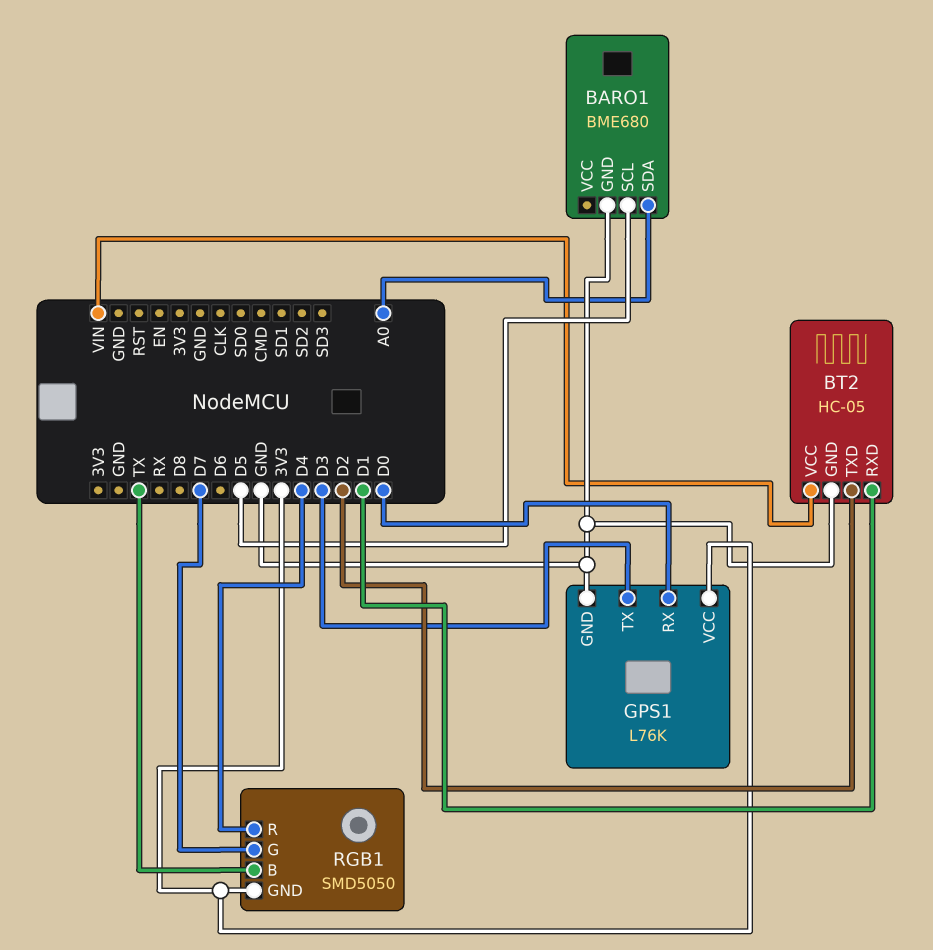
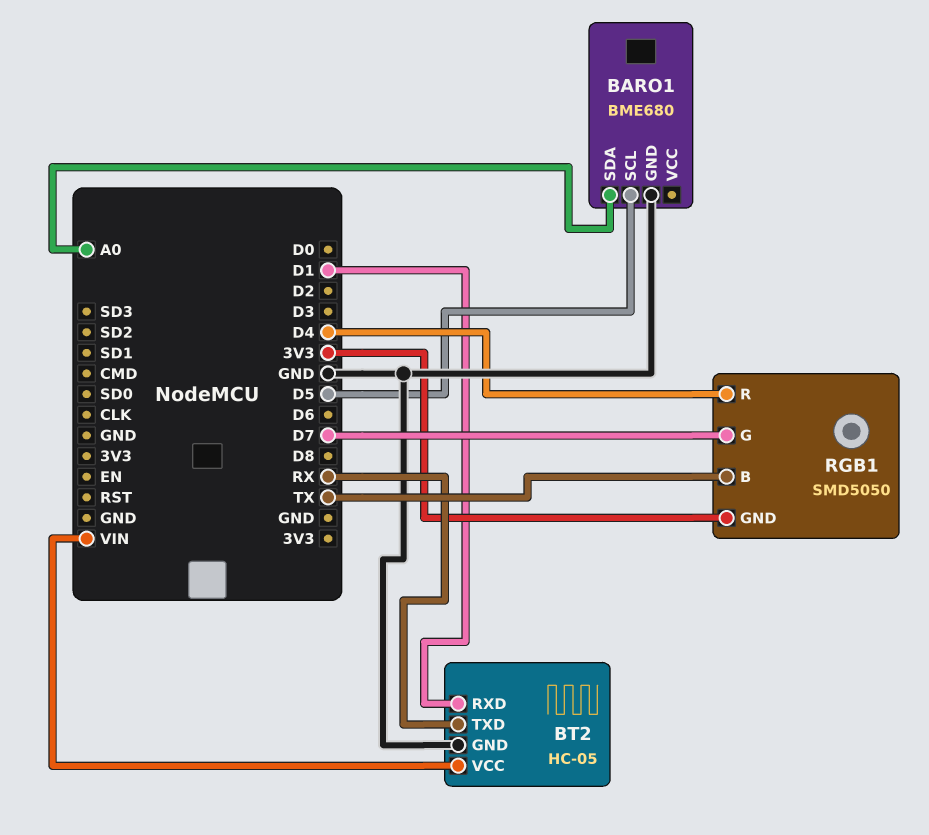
BT2 pin TXD: D2 -> RX
GPS1: L76K -> none
GPS1 pin GND: GND -> none
GPS1 pin RX: D0 -> none
GPS1 pin TX: D3 -> none
GPS1 pin VCC: 3V3 -> none

